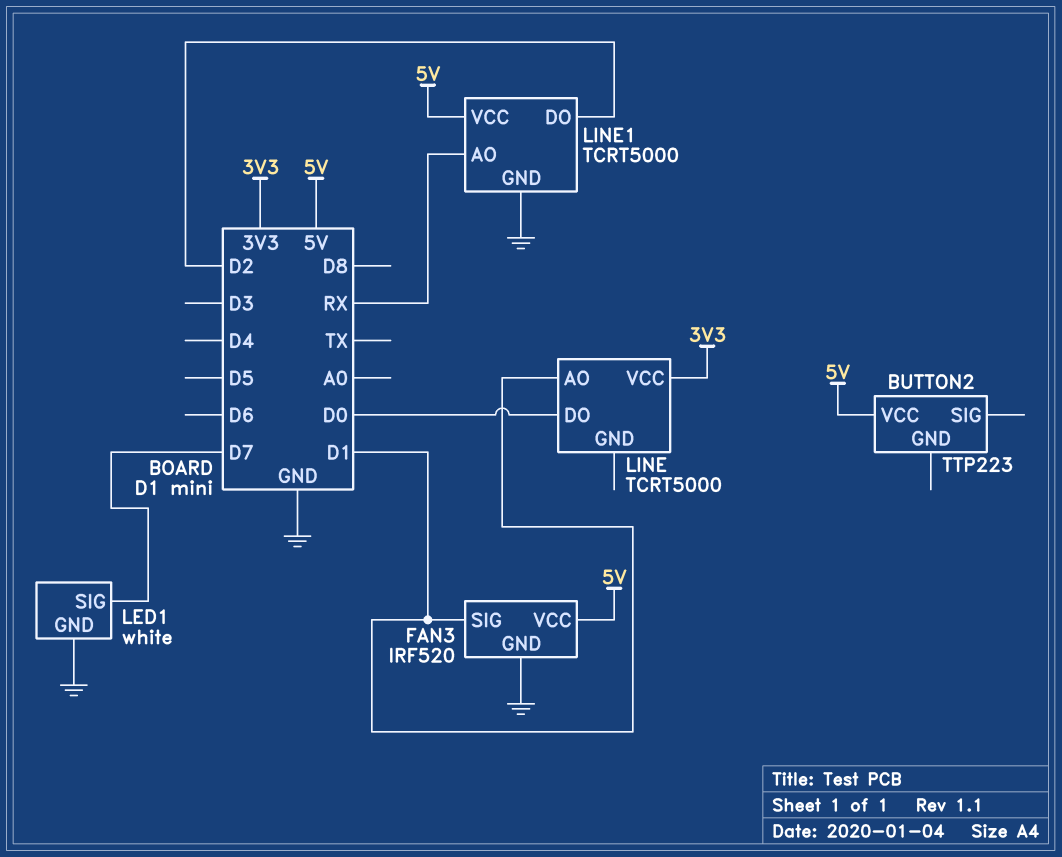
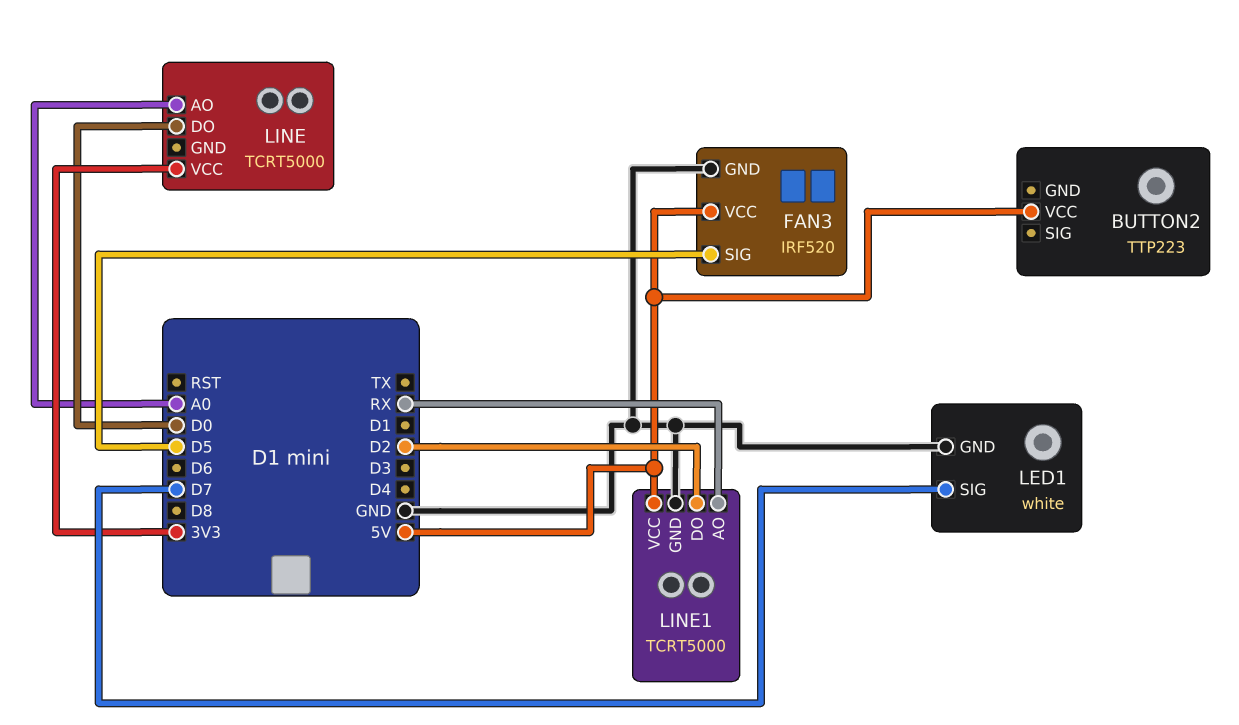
FAN3 pin SIG: D1 -> D5
LINE pin AO: D1 -> A0

